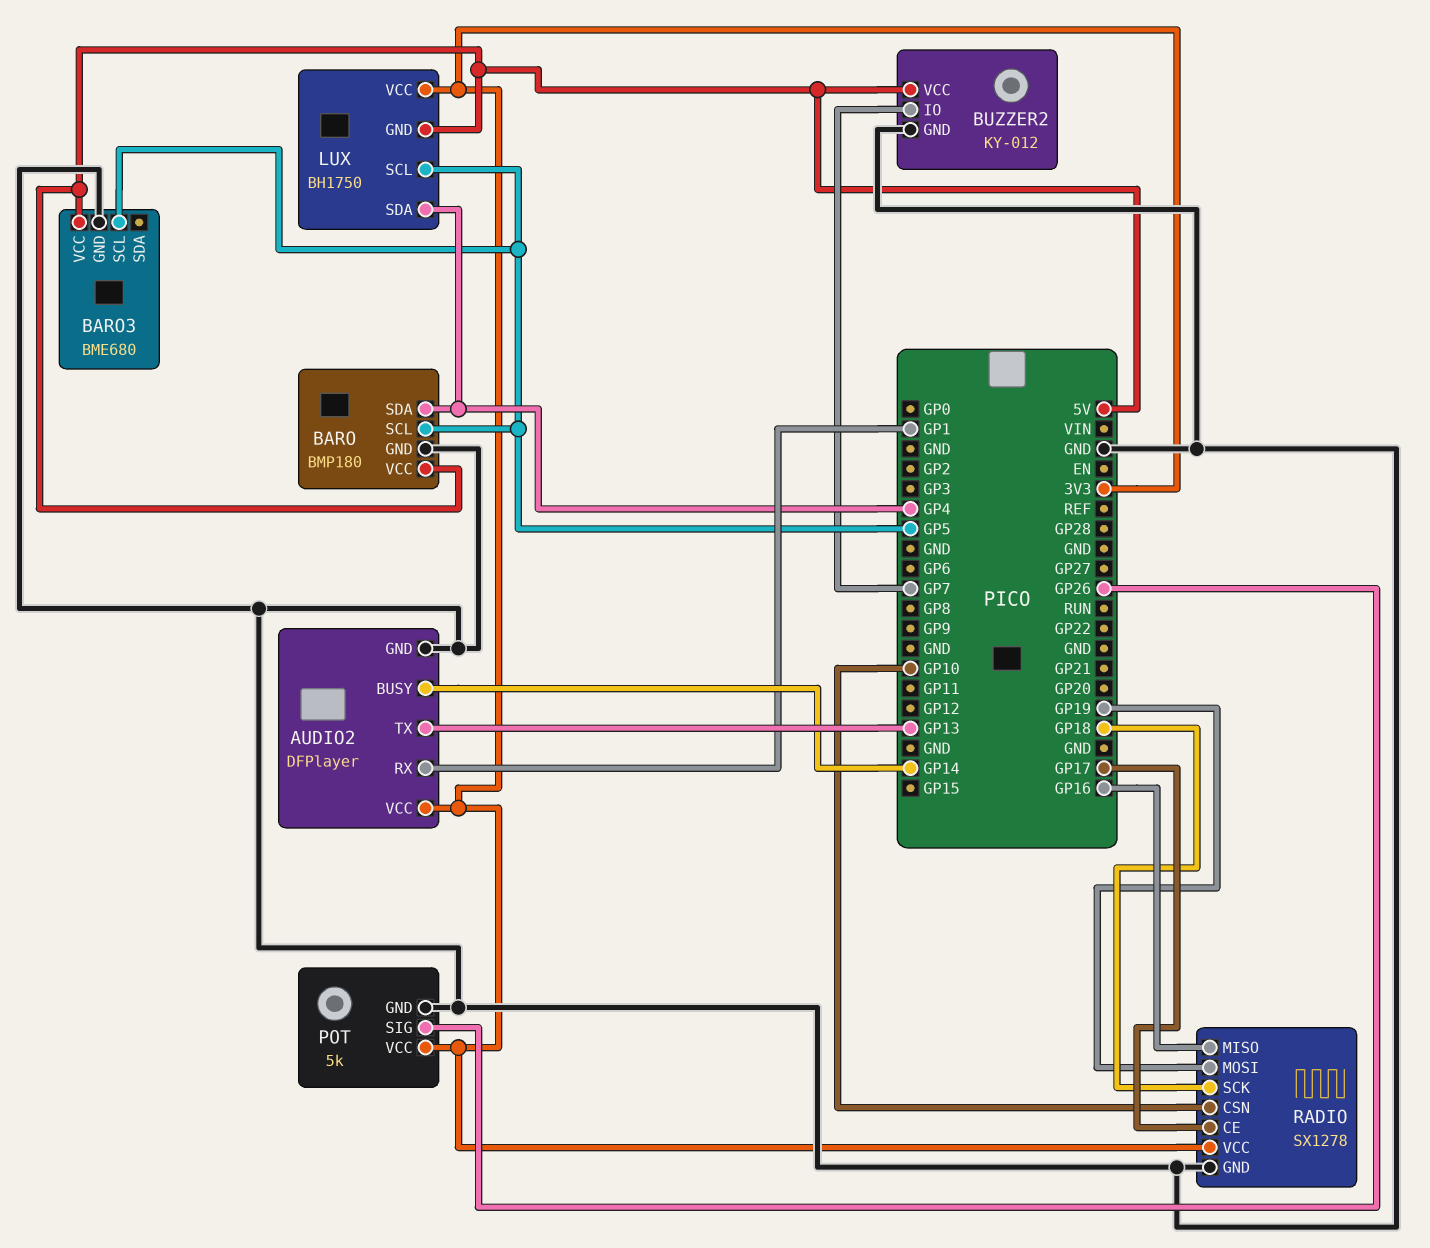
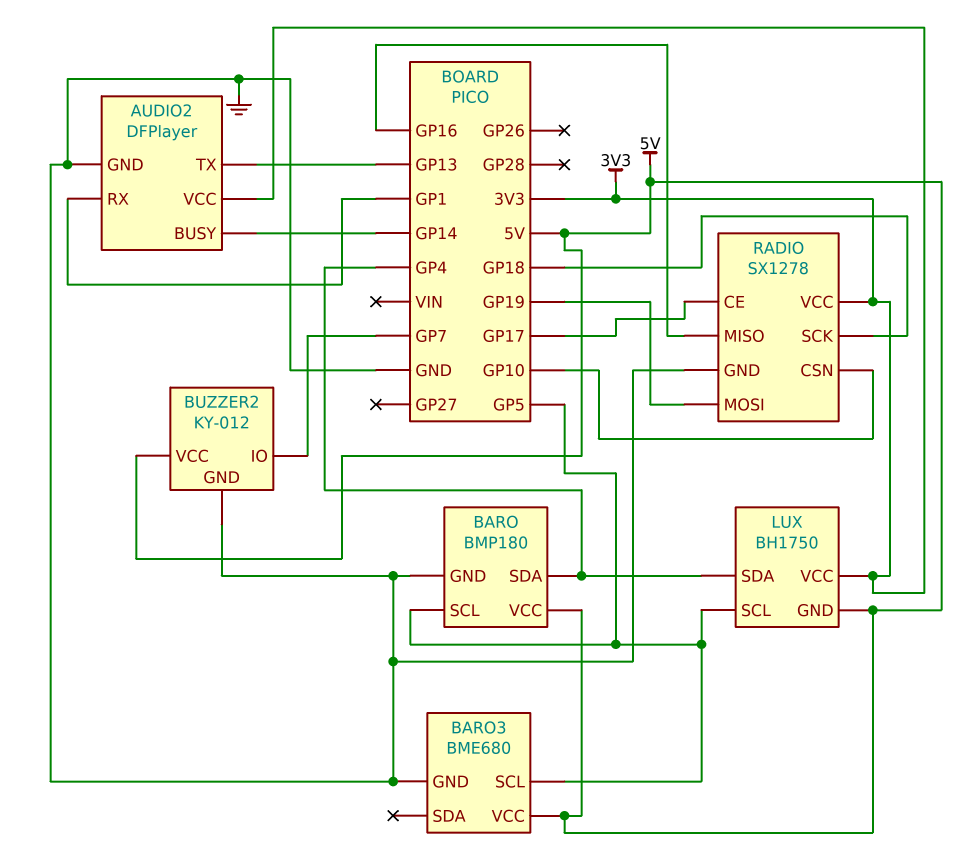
POT: 5k -> none
POT pin GND: GND -> none
POT pin SIG: GP26 -> none
POT pin VCC: 3V3 -> none

